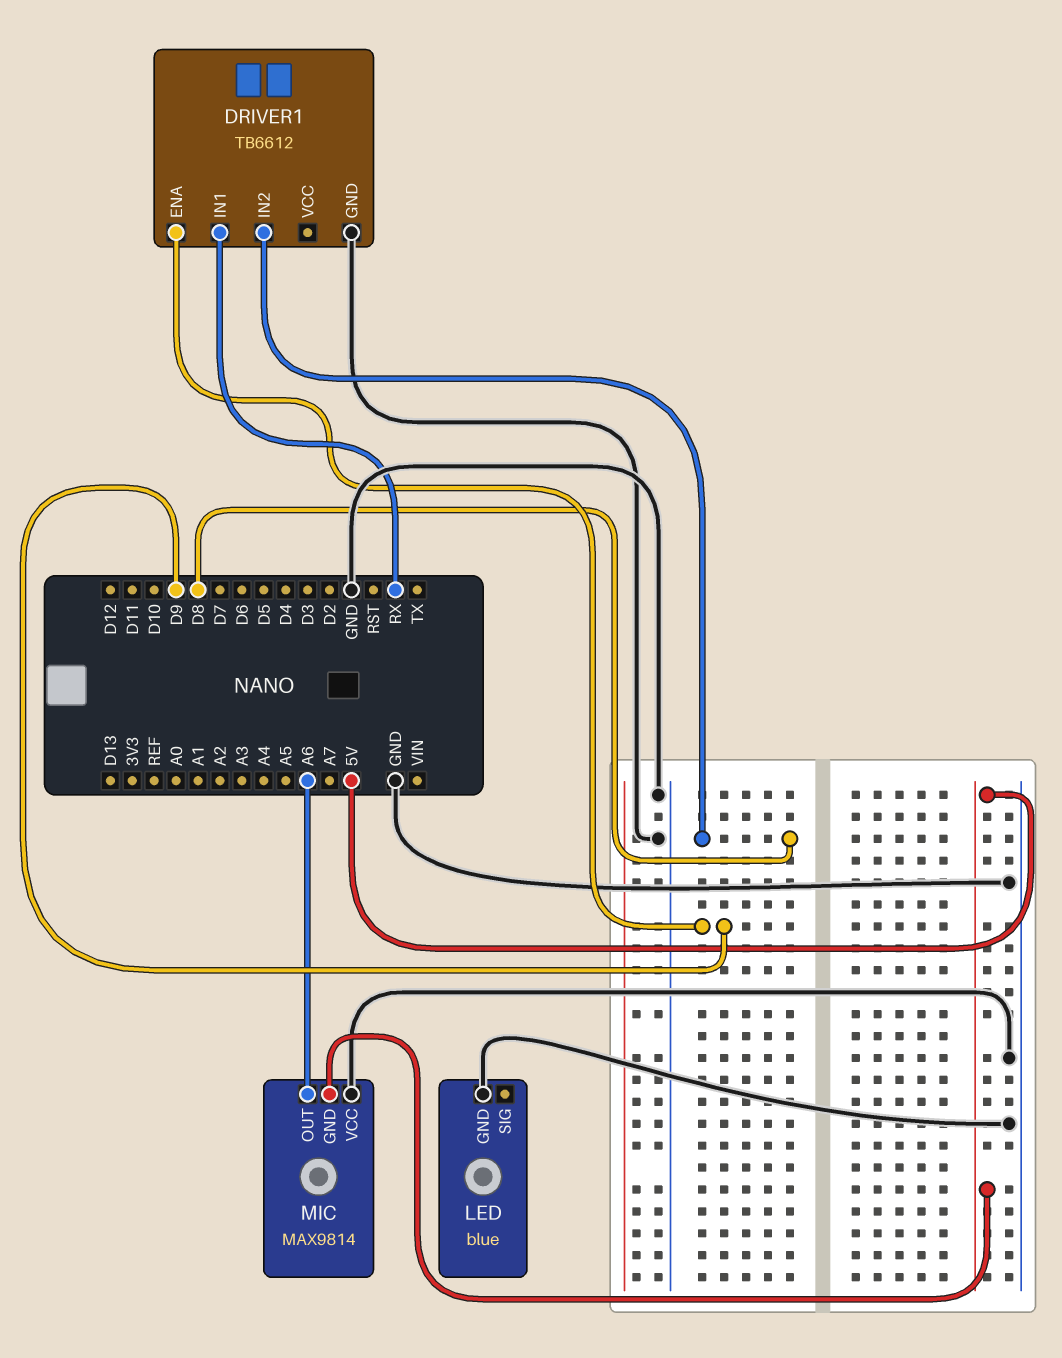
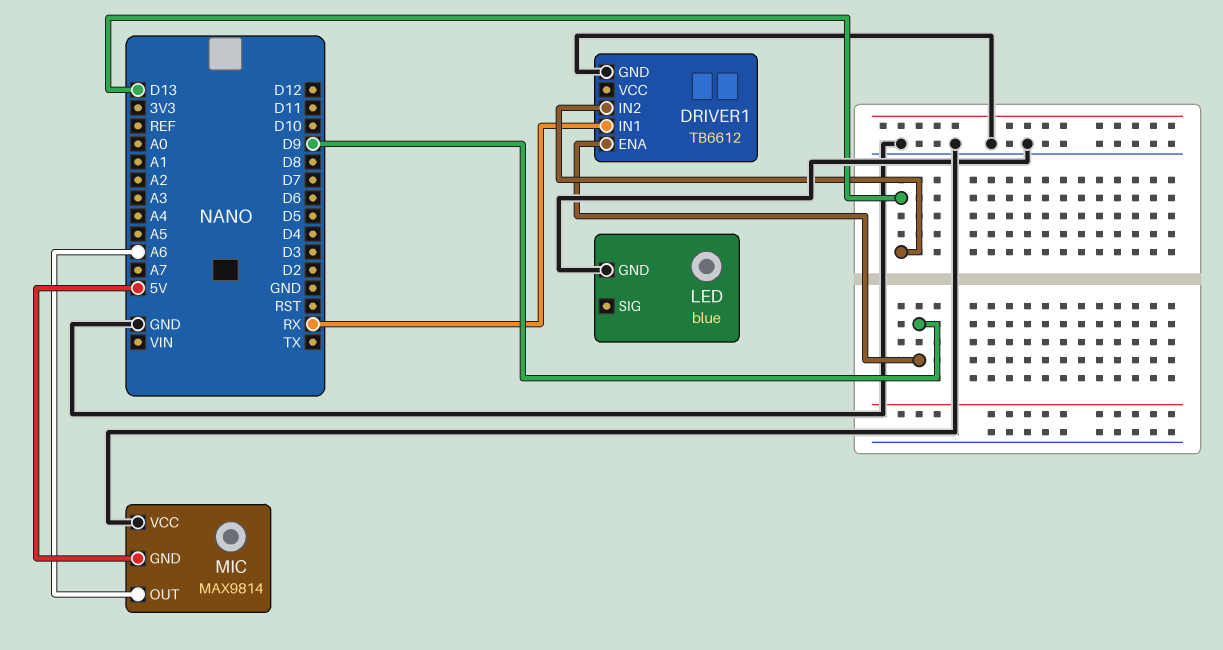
DRIVER1 pin IN2: D8 -> D13

